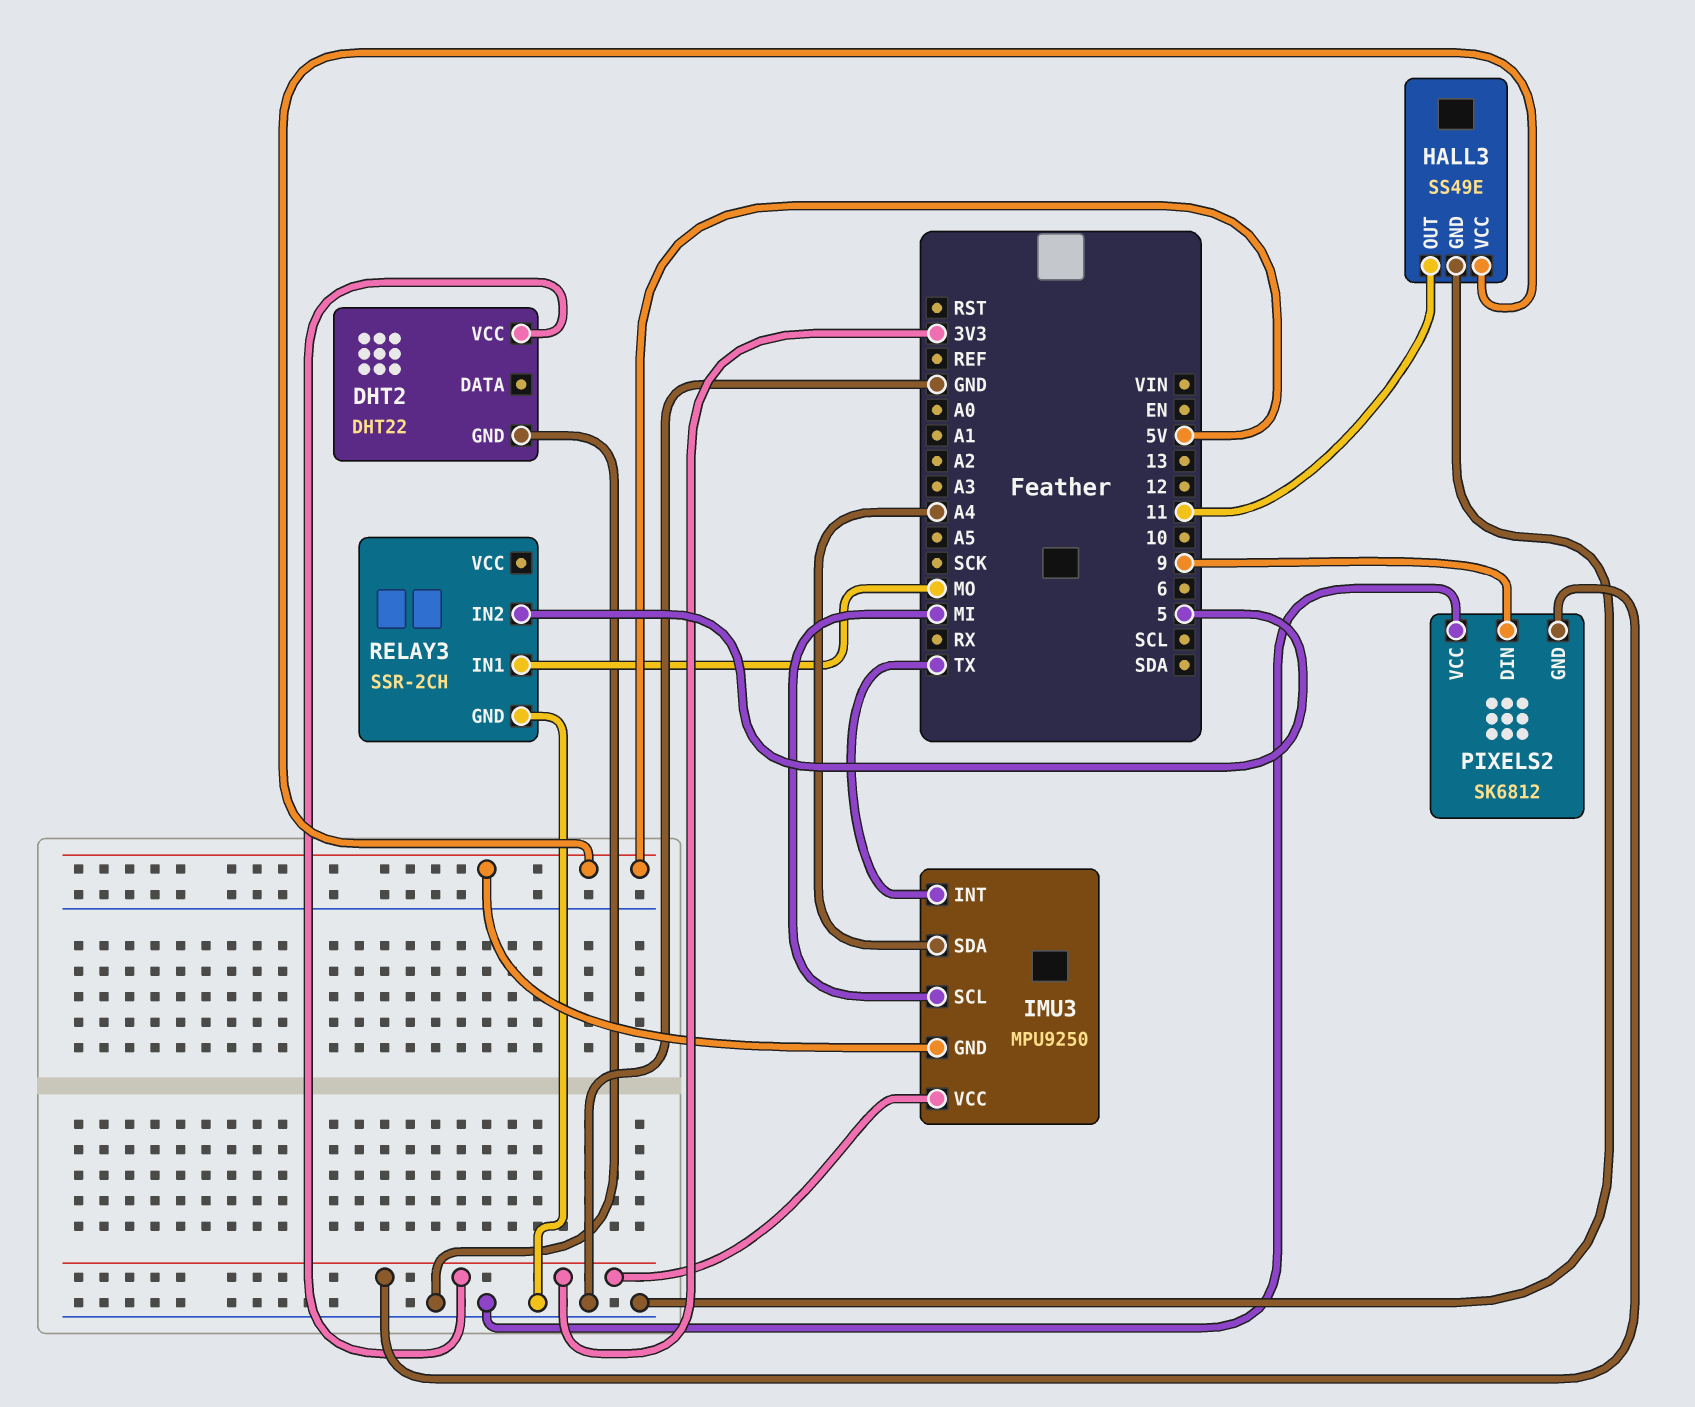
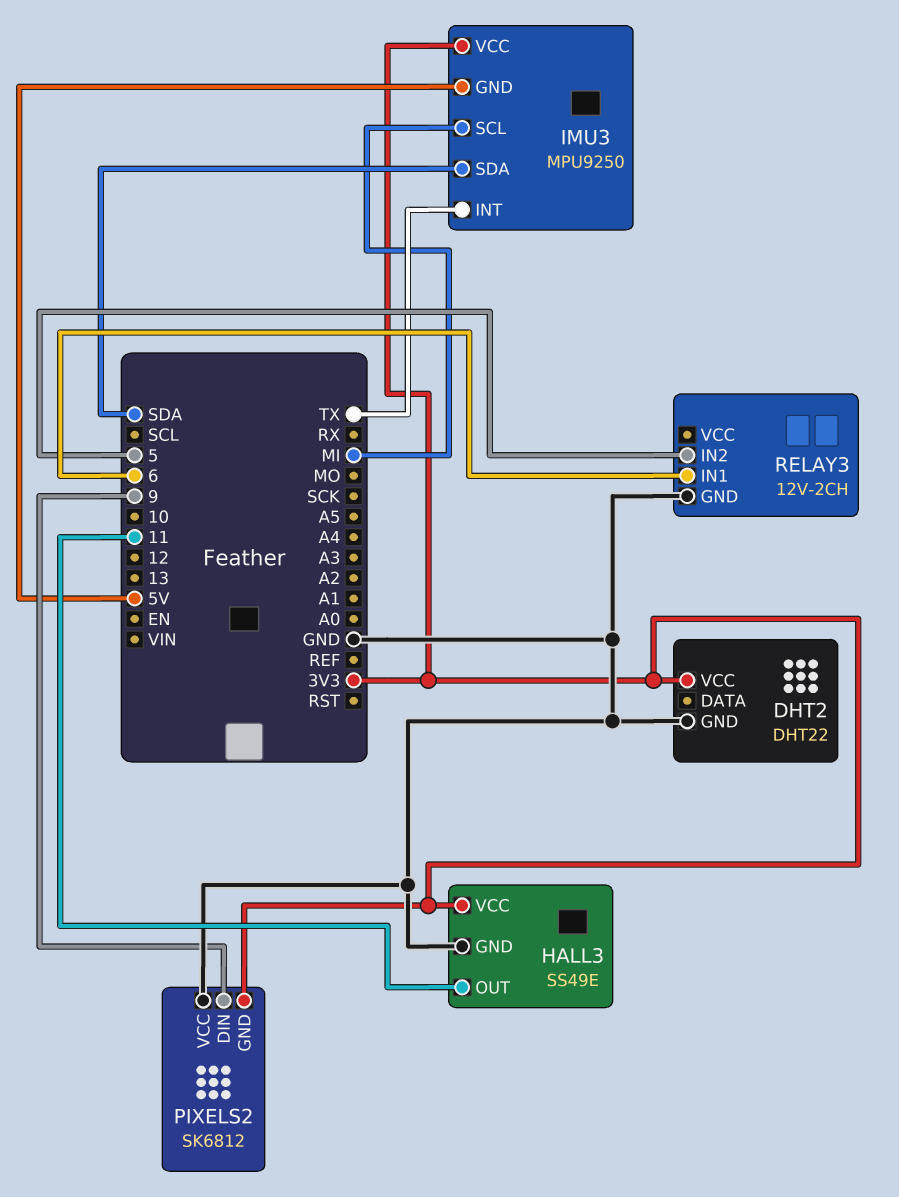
HALL3 pin VCC: 5V -> 3V3
IMU3 pin SDA: A4 -> SDA
RELAY3: SSR-2CH -> 12V-2CH
RELAY3 pin IN1: MO -> 6

